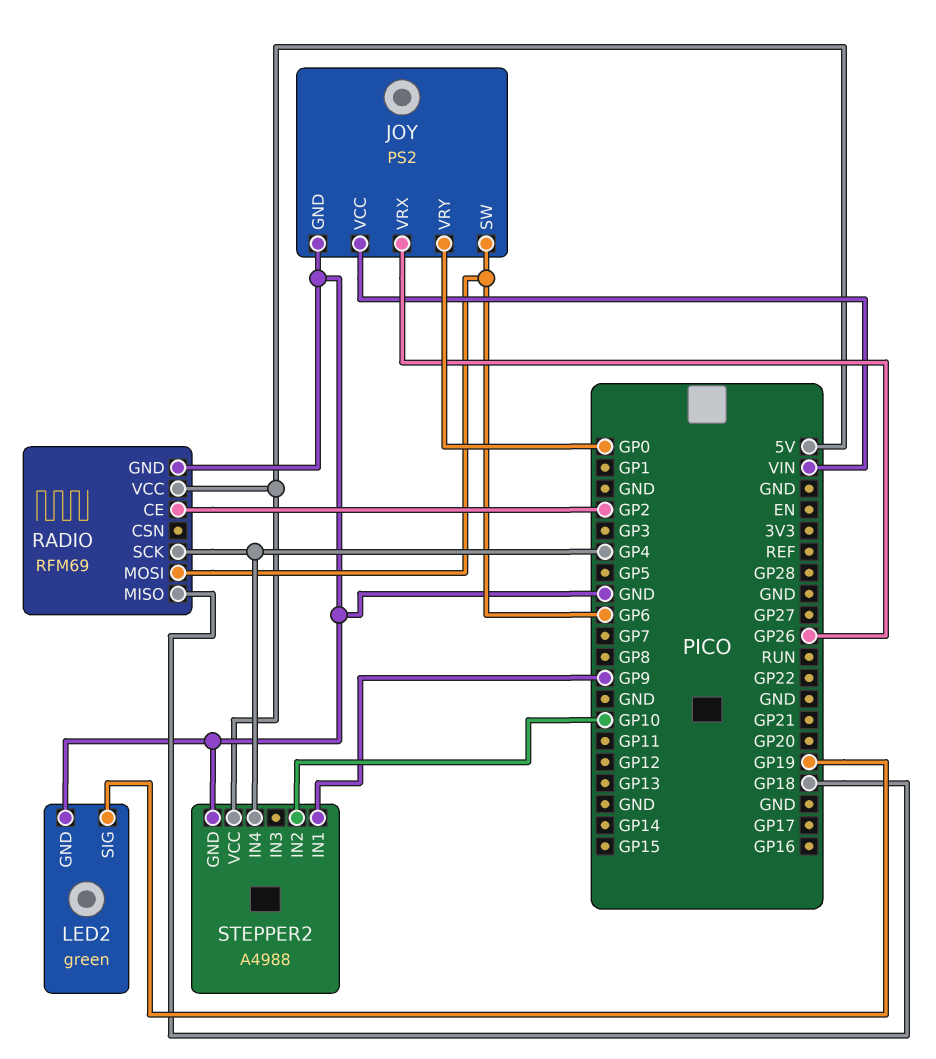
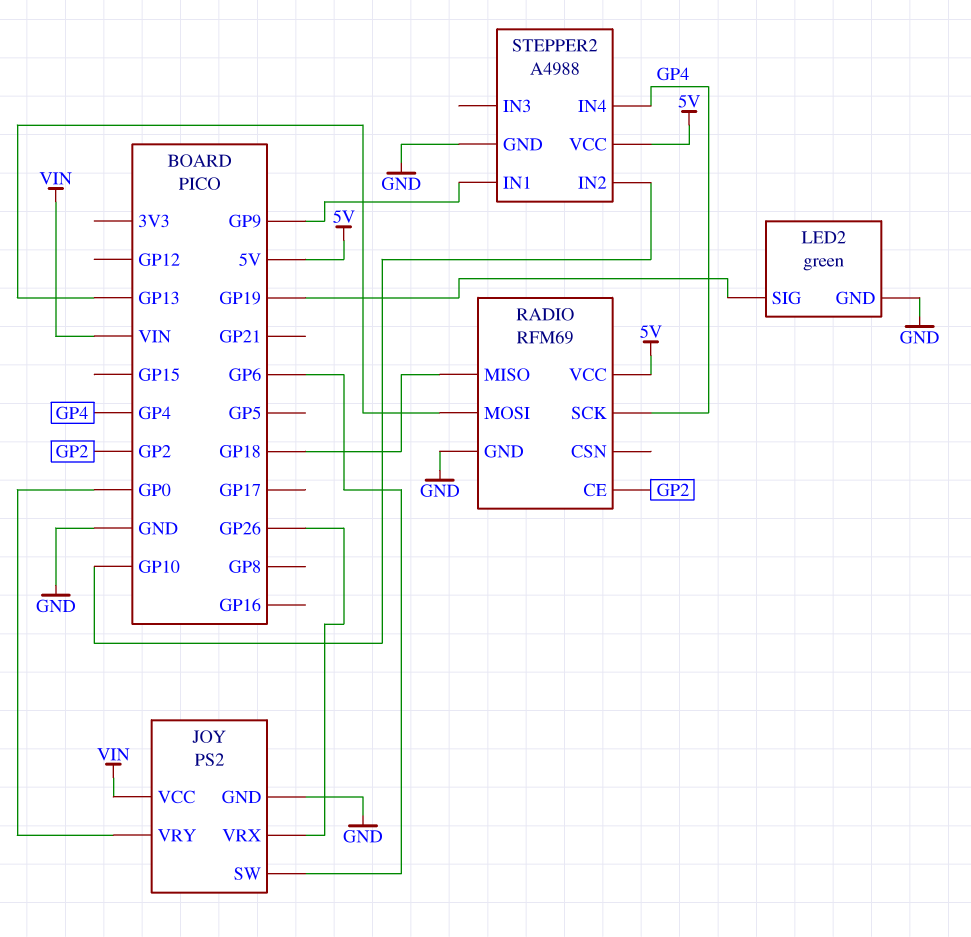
RADIO pin MOSI: GP6 -> GP13

